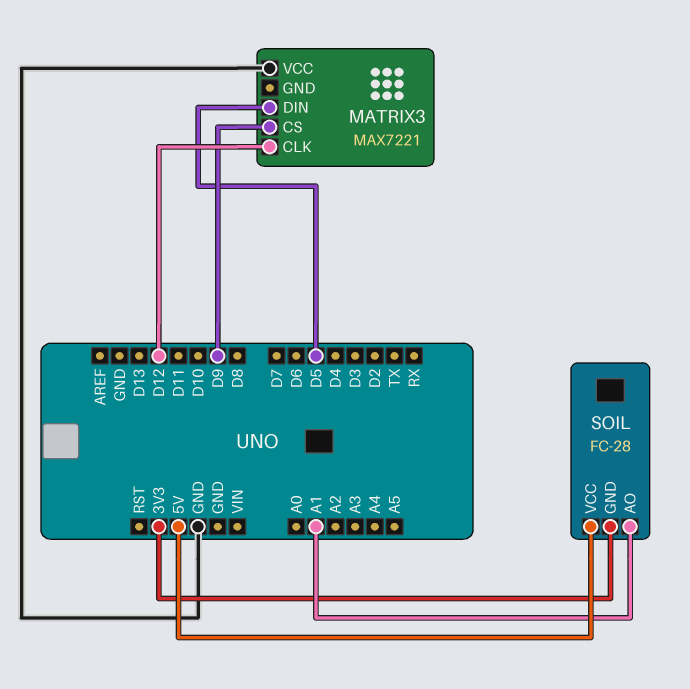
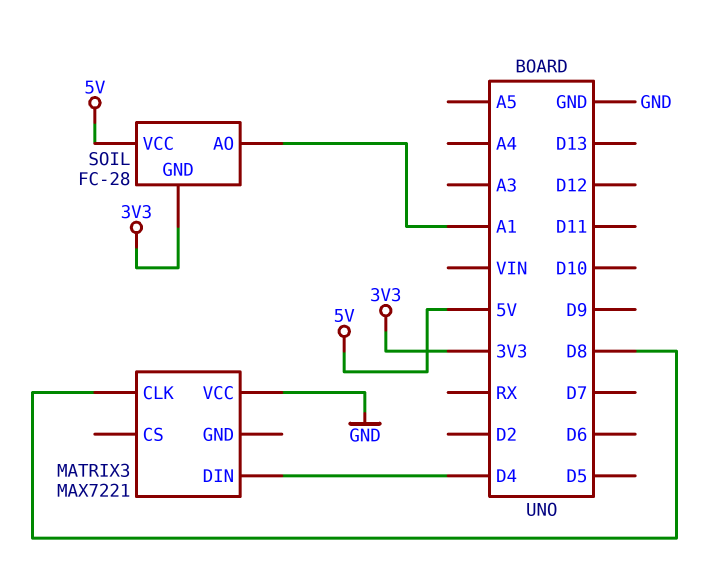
MATRIX3 pin CLK: D12 -> D8
MATRIX3 pin CS: D9 -> none
MATRIX3 pin DIN: D5 -> D4

